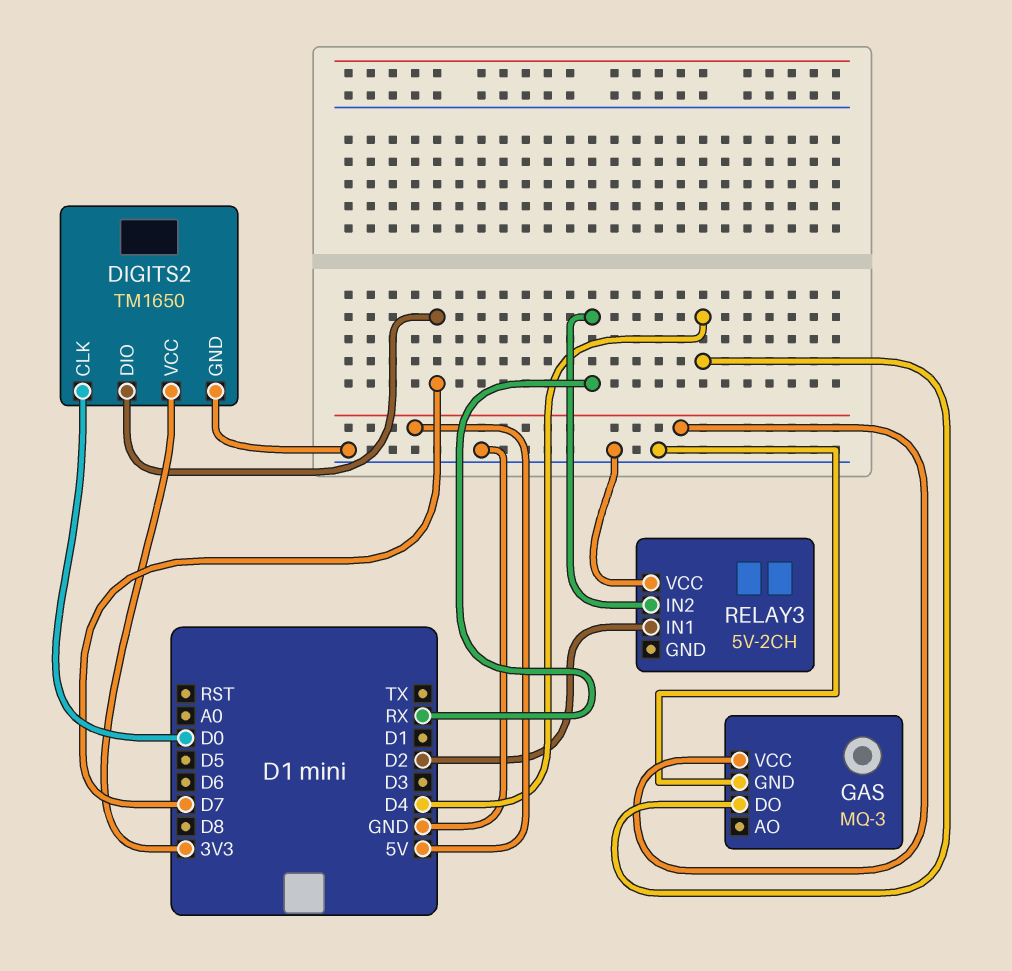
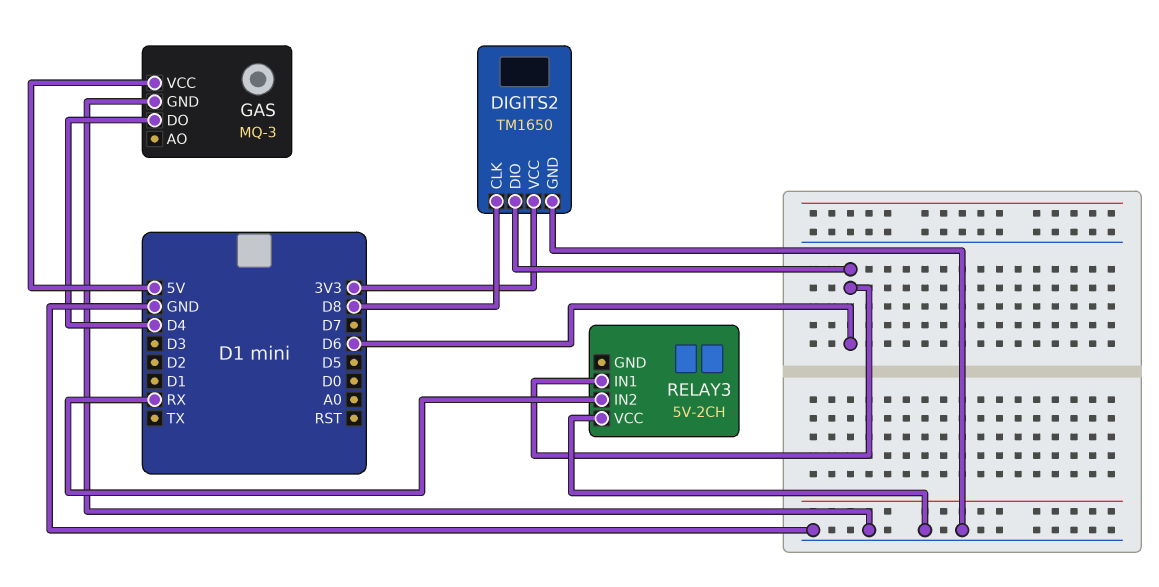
DIGITS2 pin CLK: D0 -> D8
DIGITS2 pin DIO: D7 -> D6
RELAY3 pin IN1: D2 -> D6

